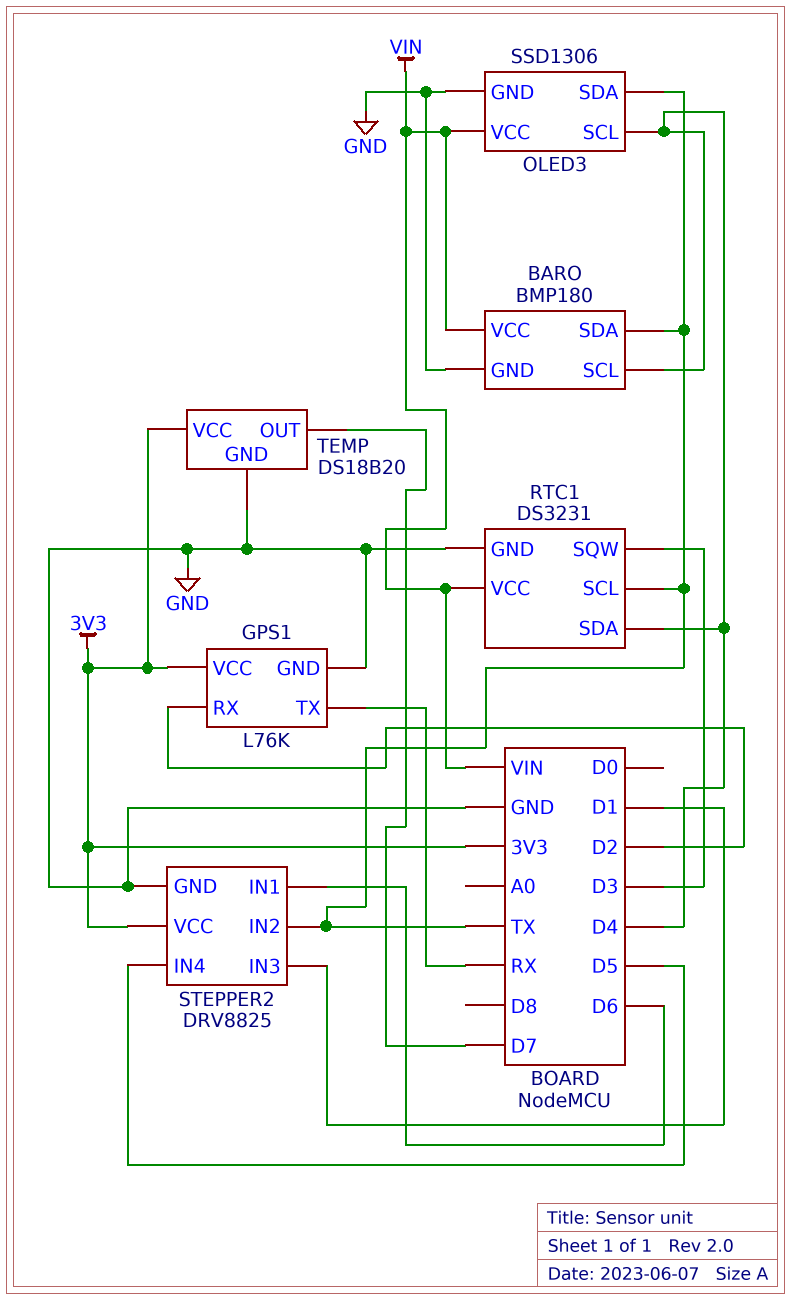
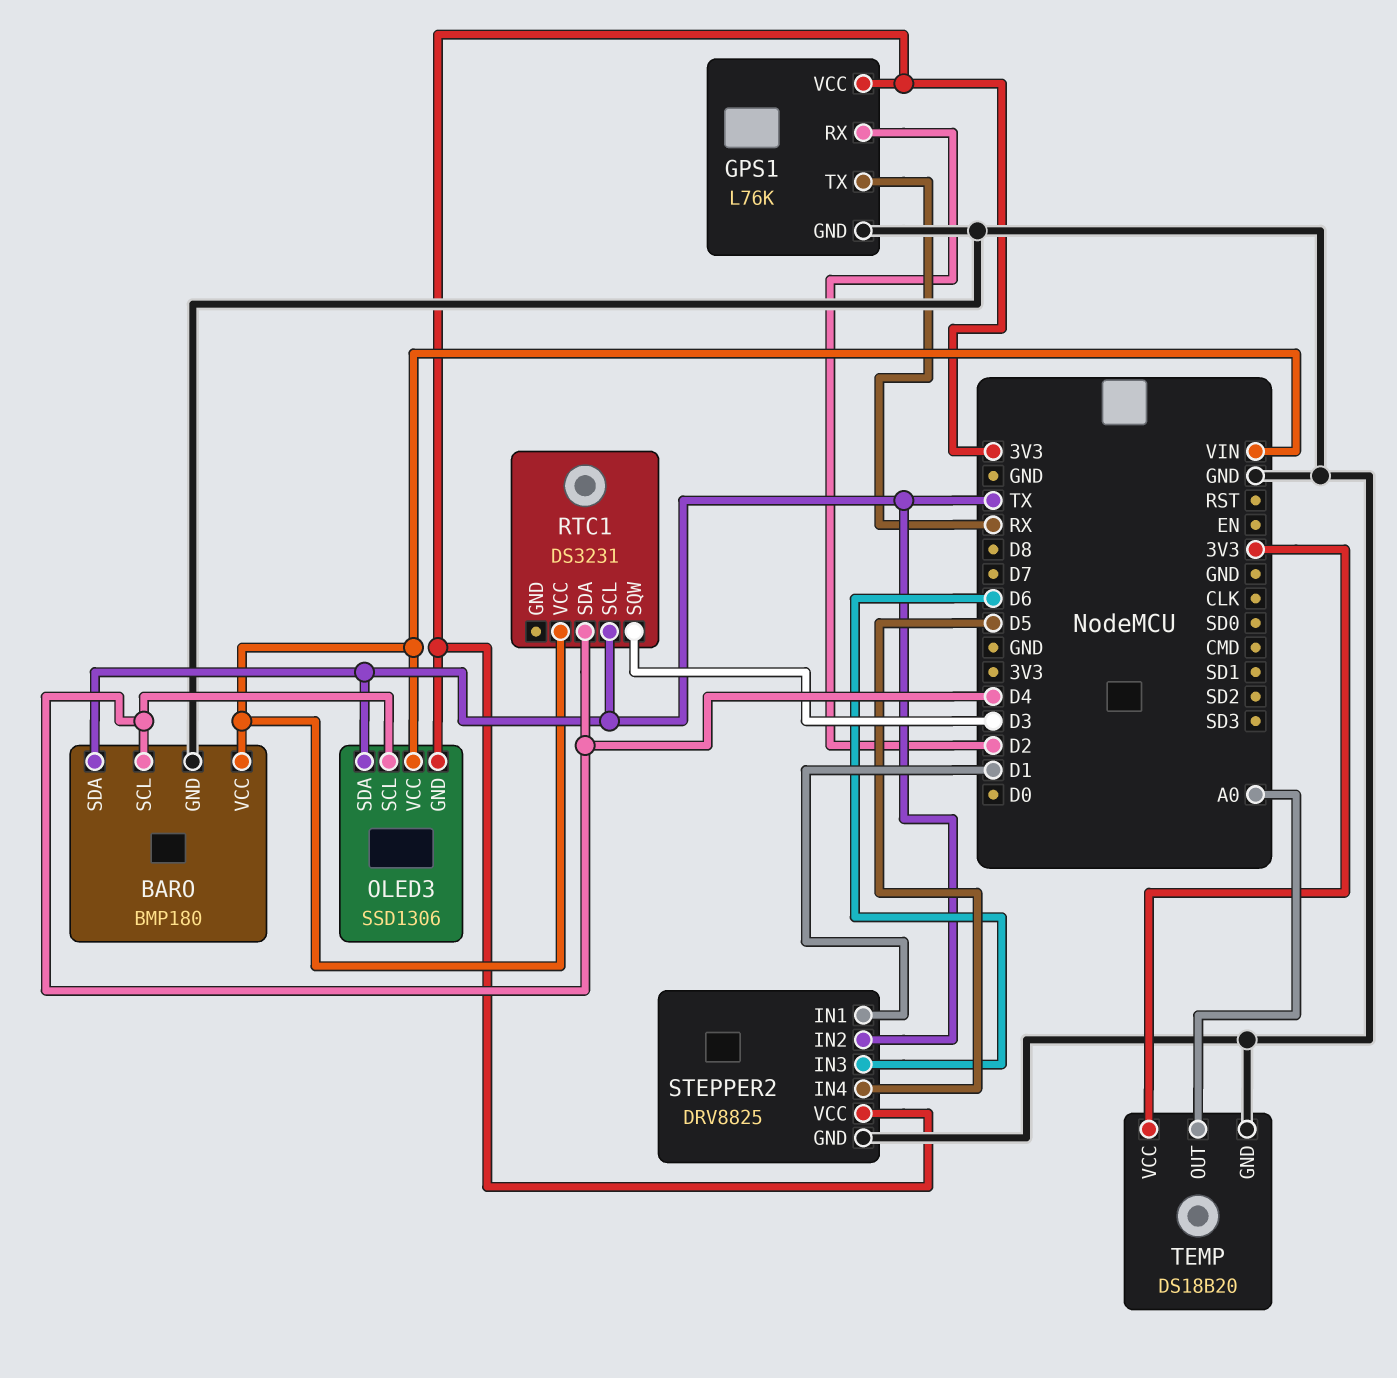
OLED3 pin GND: GND -> 3V3
RTC1 pin GND: GND -> none
STEPPER2 pin IN1: D6 -> D1
STEPPER2 pin IN3: D1 -> D6
TEMP pin OUT: D7 -> A0

